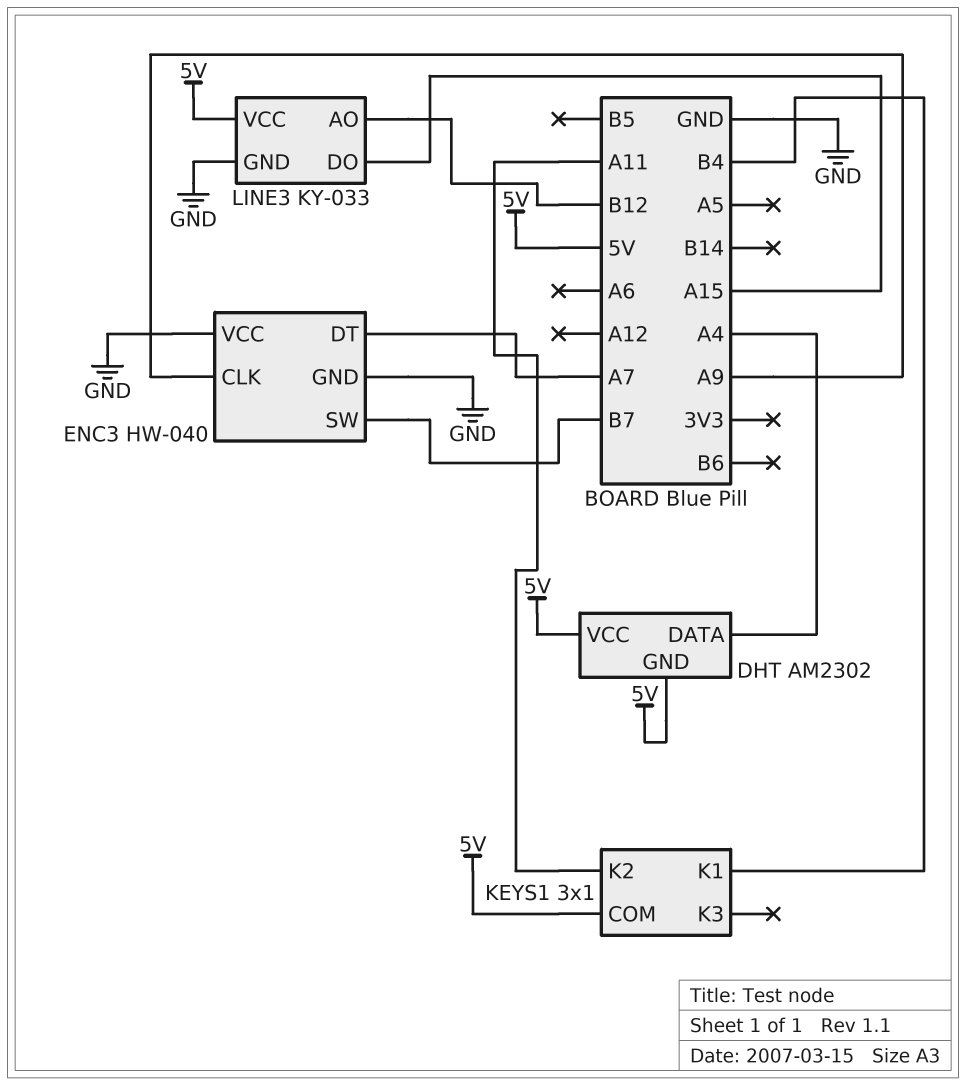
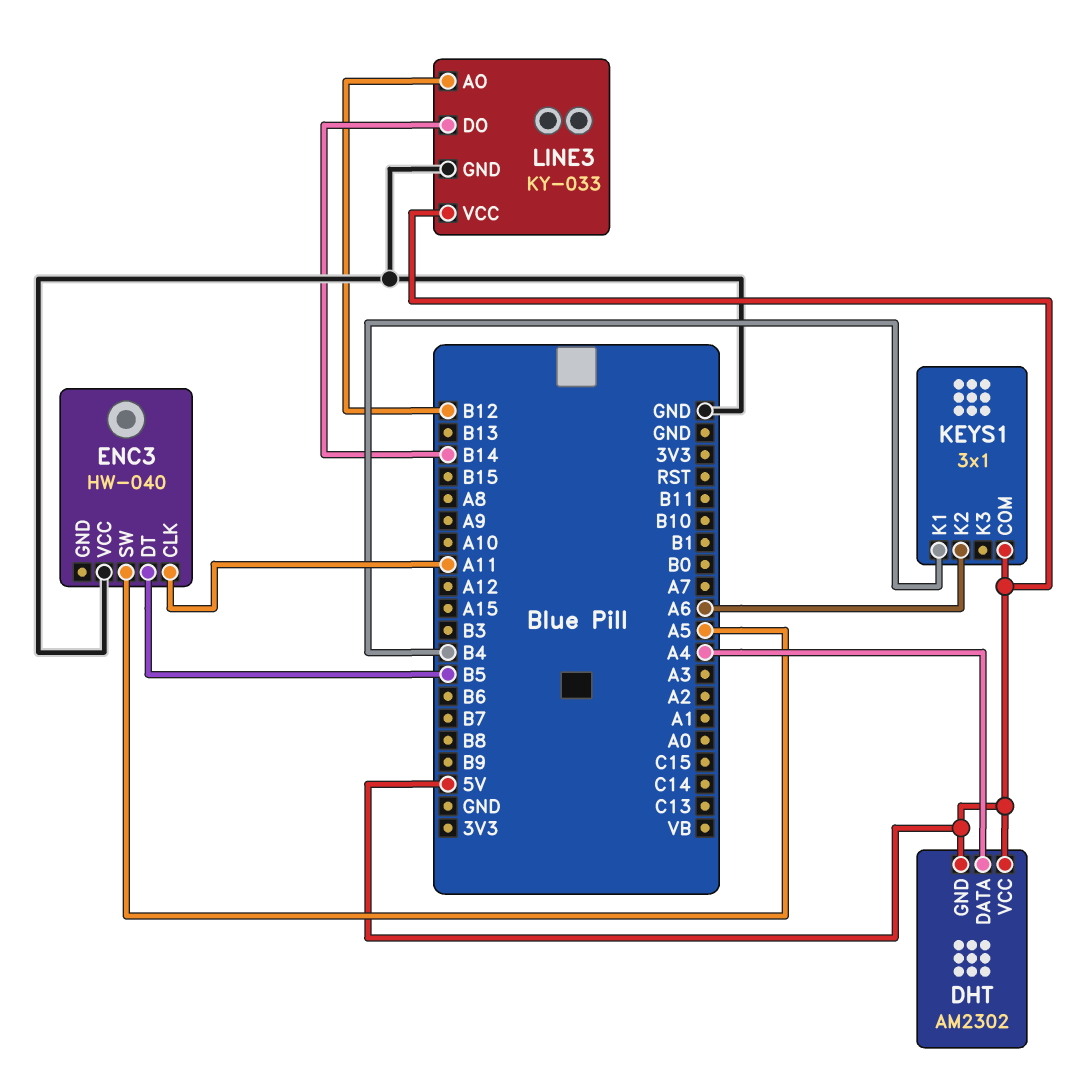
ENC3 pin CLK: A9 -> A11
ENC3 pin DT: A7 -> B5
ENC3 pin GND: GND -> none
ENC3 pin SW: B7 -> A5
KEYS1 pin K2: A11 -> A6
LINE3 pin DO: A15 -> B14

